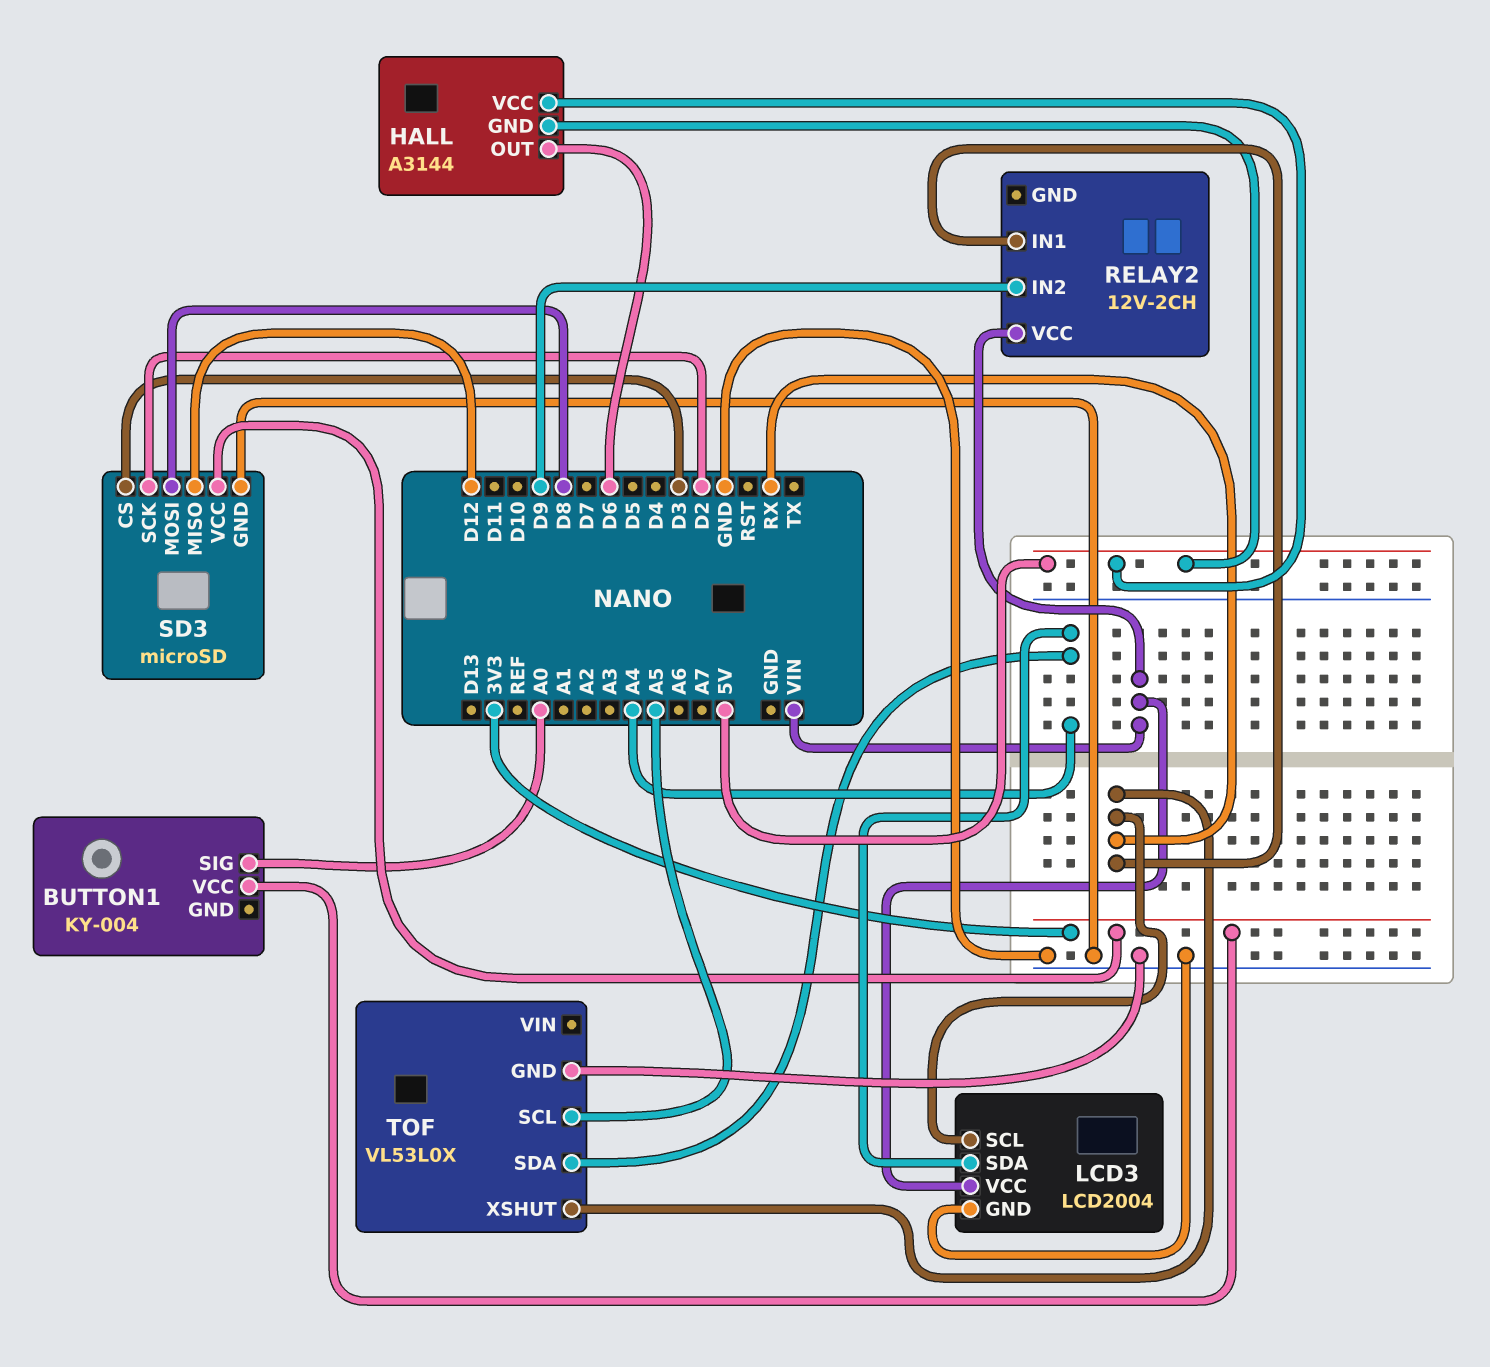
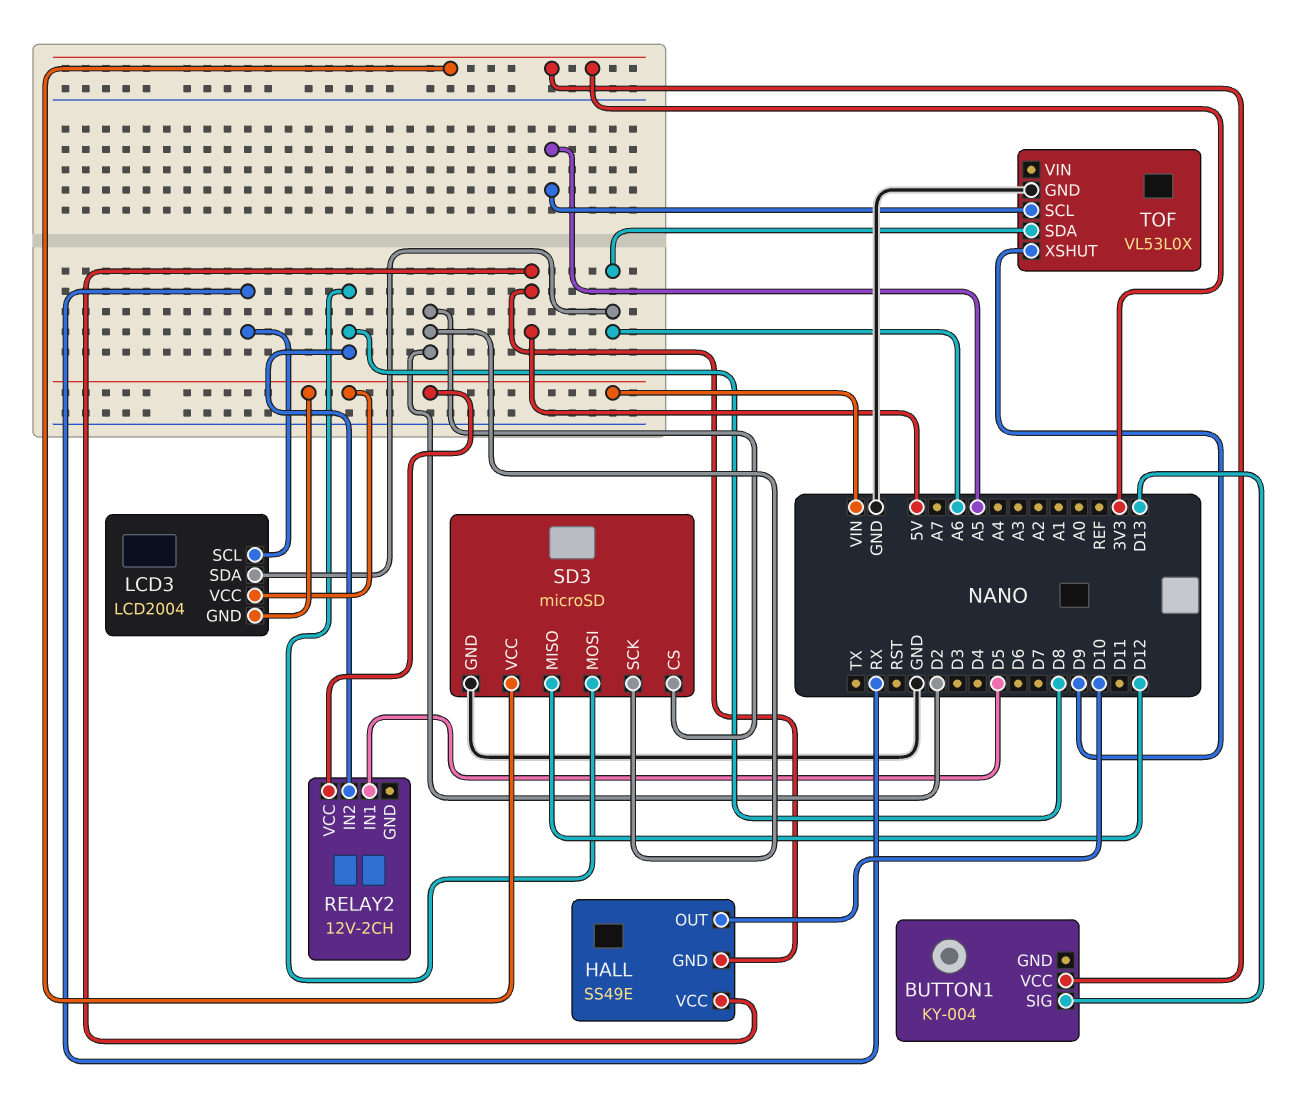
BUTTON1 pin SIG: A0 -> D13
HALL: A3144 -> SS49E
HALL pin OUT: D6 -> D10
LCD3 pin GND: GND -> VIN
LCD3 pin SDA: A4 -> A6
RELAY2 pin IN1: RX -> D5
RELAY2 pin IN2: D9 -> D8
SD3 pin CS: D3 -> D2
TOF pin SDA: A4 -> A6
TOF pin XSHUT: RX -> D9

